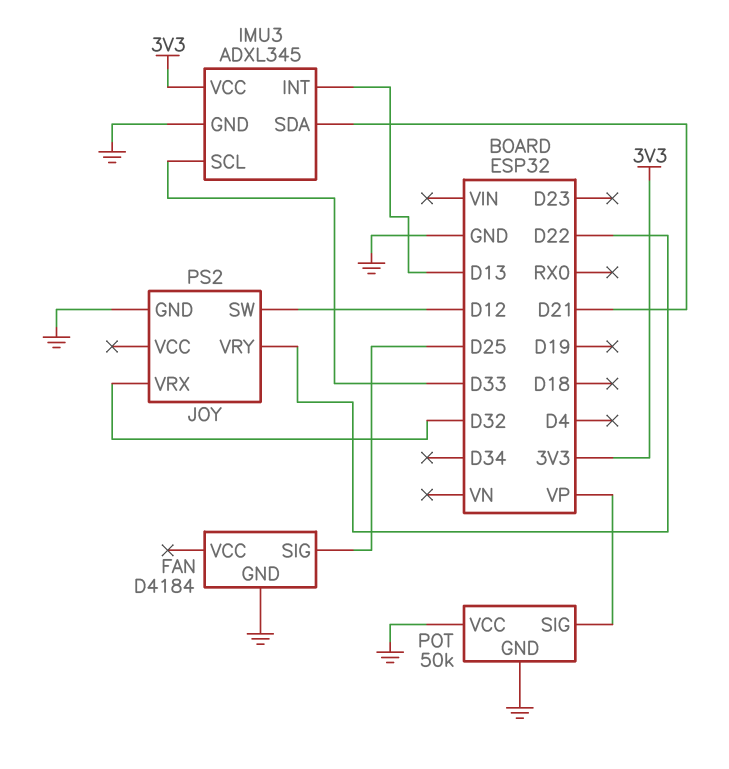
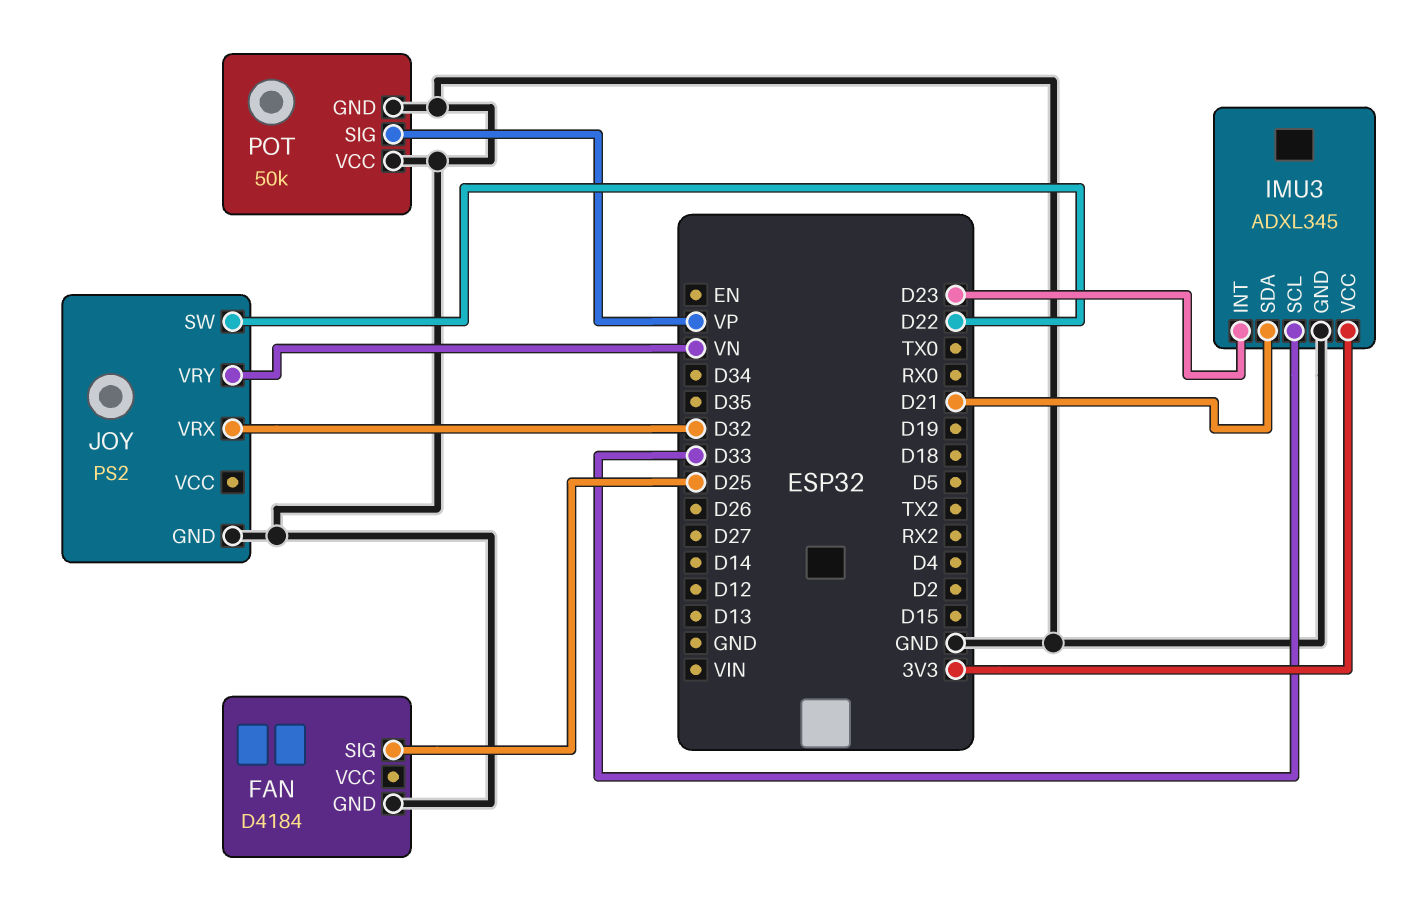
IMU3 pin INT: D13 -> D23
JOY pin SW: D12 -> D22
JOY pin VRY: D22 -> VN

